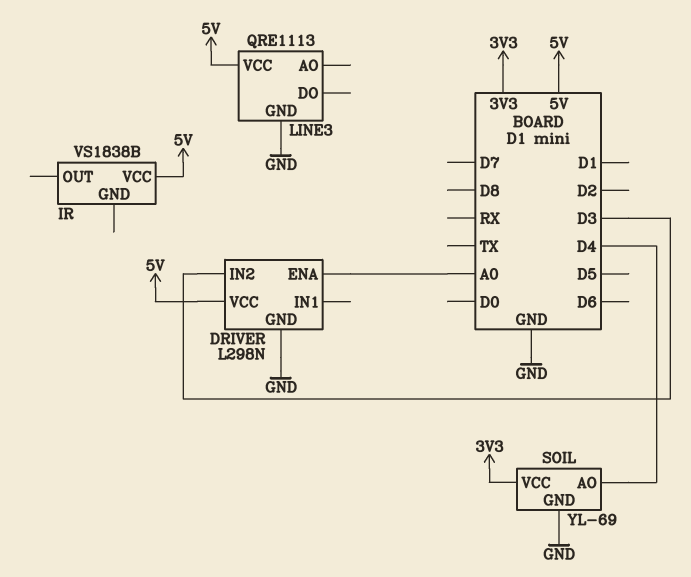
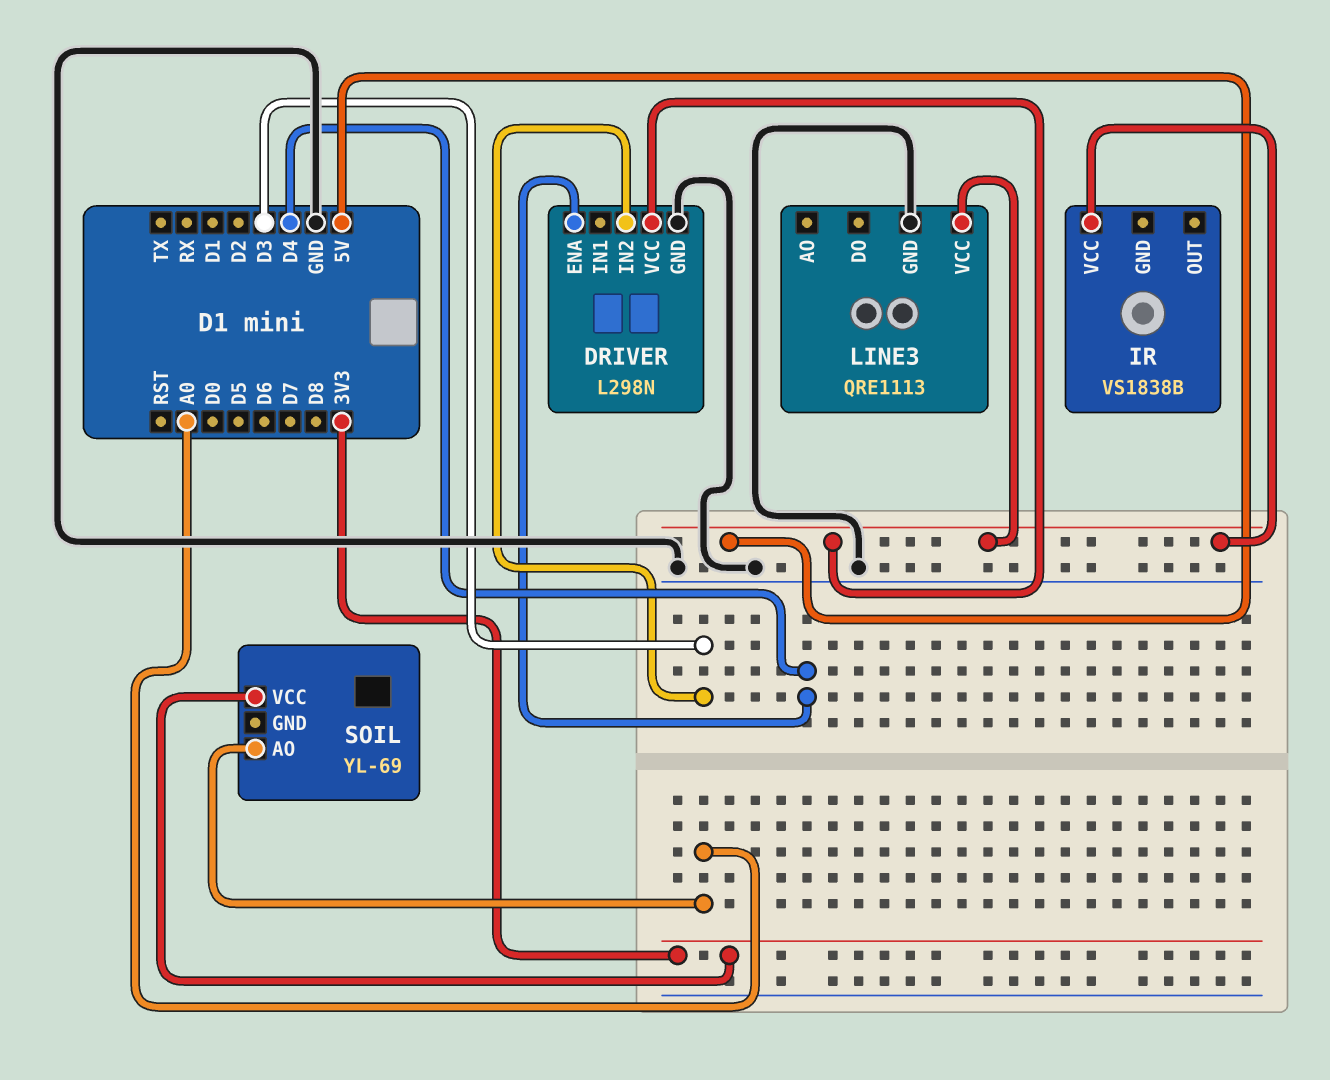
DRIVER pin ENA: A0 -> D4
SOIL pin AO: D4 -> A0
SOIL pin GND: GND -> none

